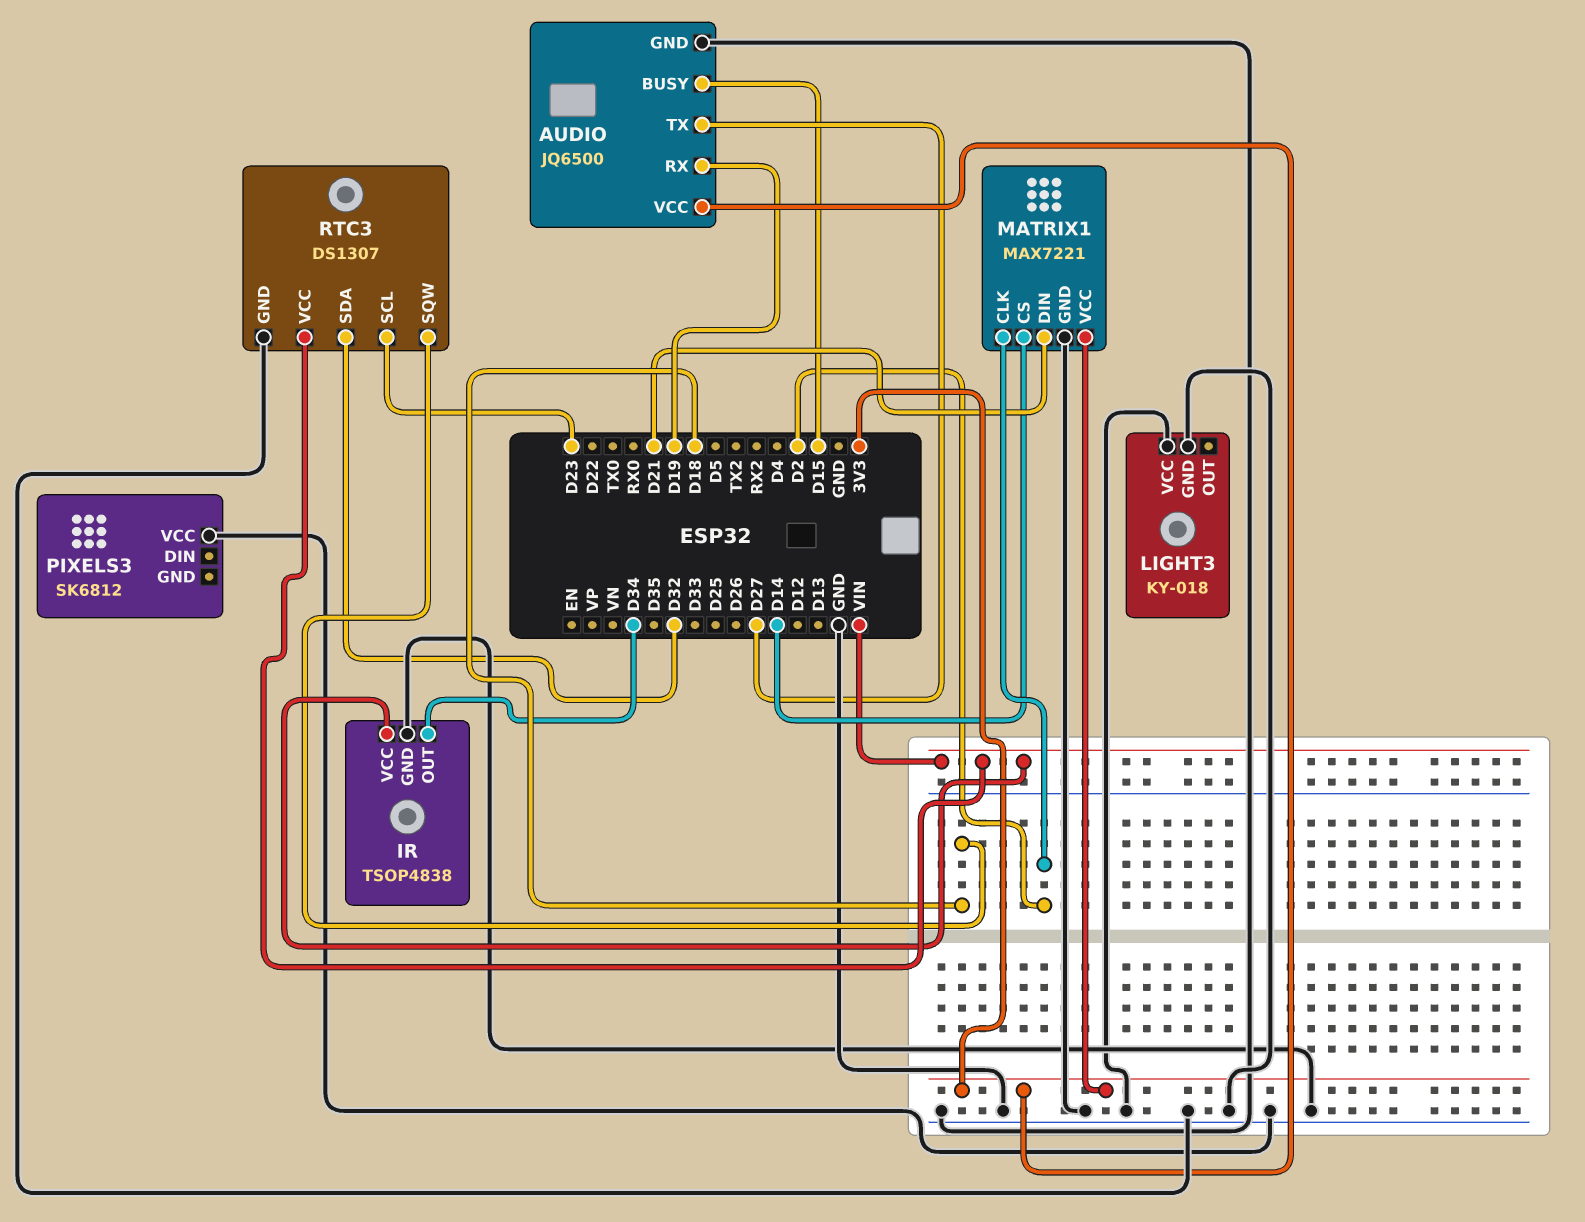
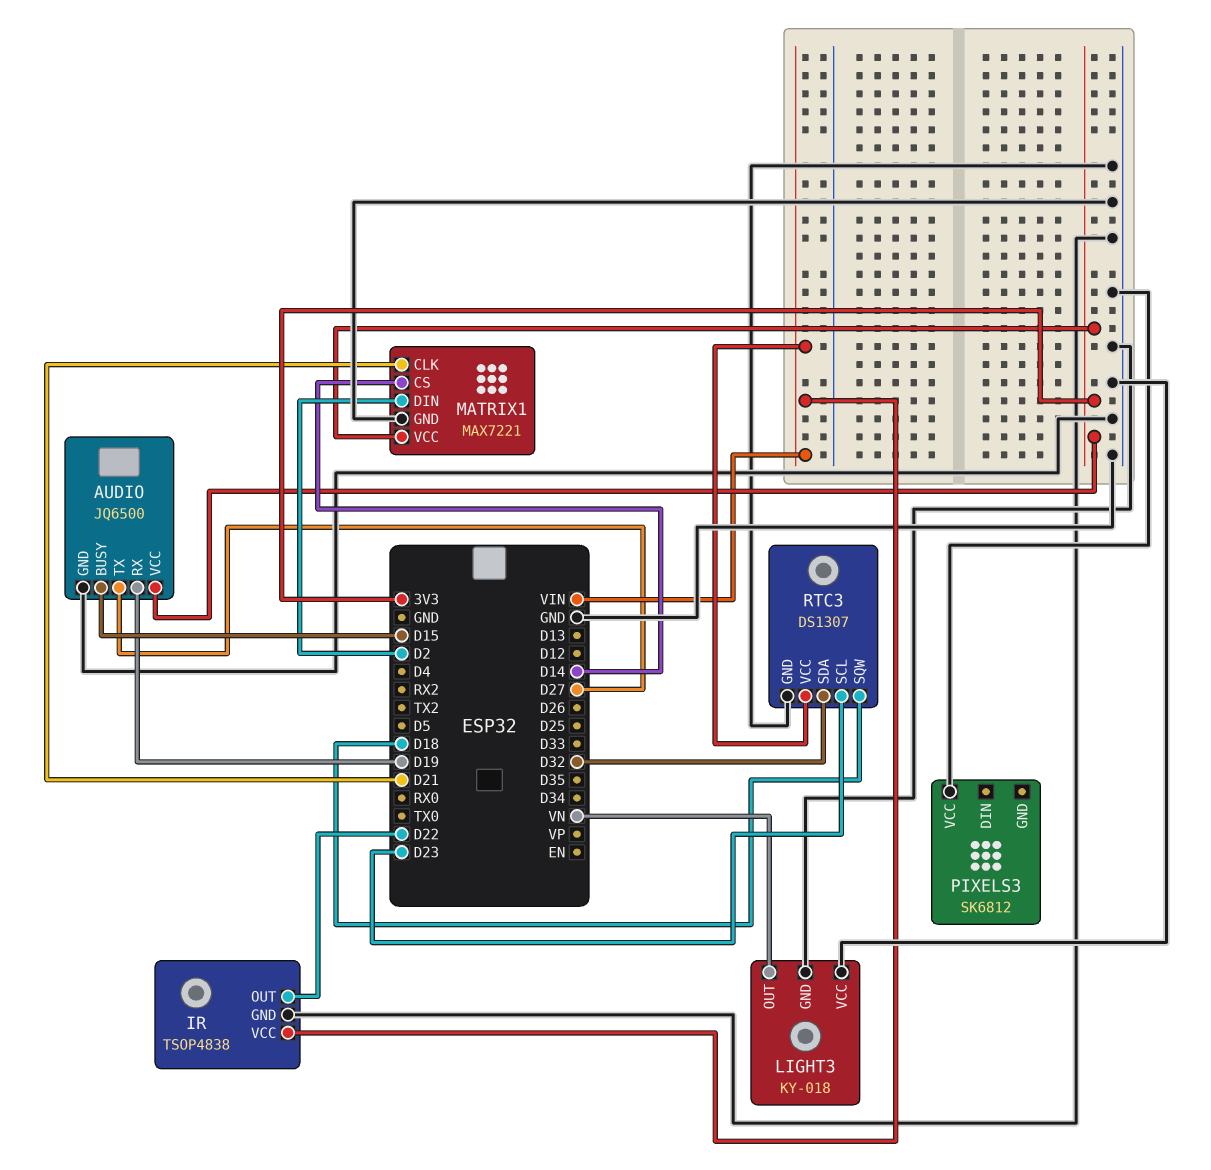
IR pin OUT: D34 -> D22
LIGHT3 pin OUT: none -> VN
MATRIX1 pin CLK: D2 -> D21
MATRIX1 pin DIN: D21 -> D2

